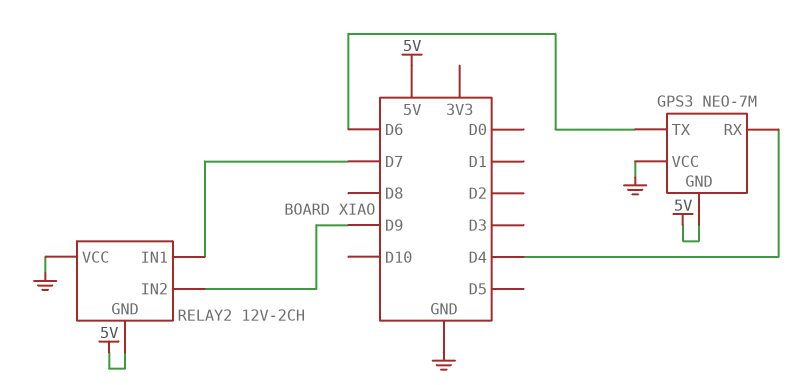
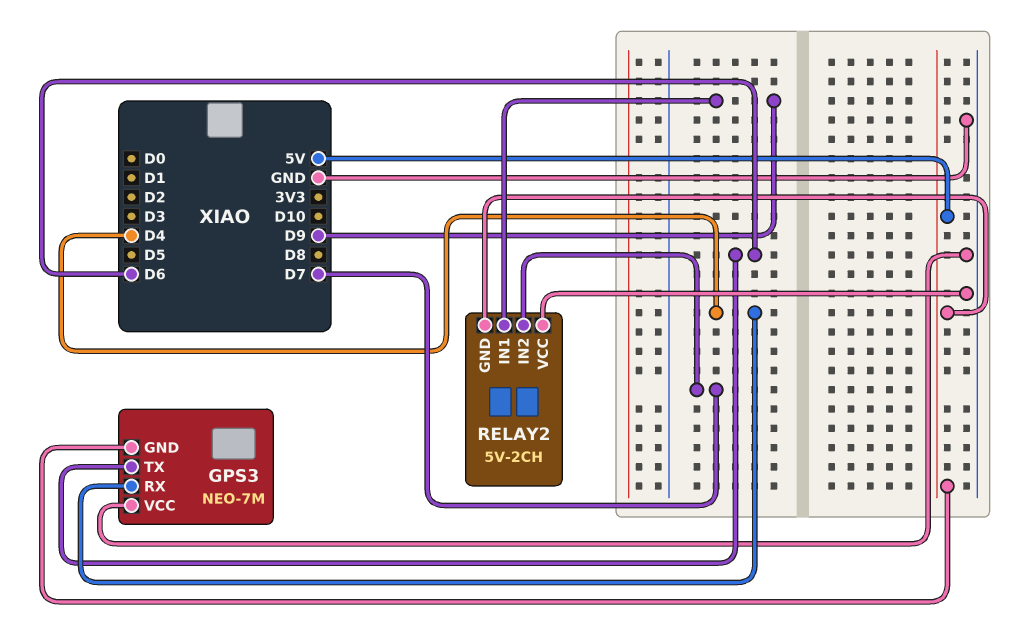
RELAY2: 12V-2CH -> 5V-2CH
RELAY2 pin IN1: D7 -> D9
RELAY2 pin IN2: D9 -> D7

